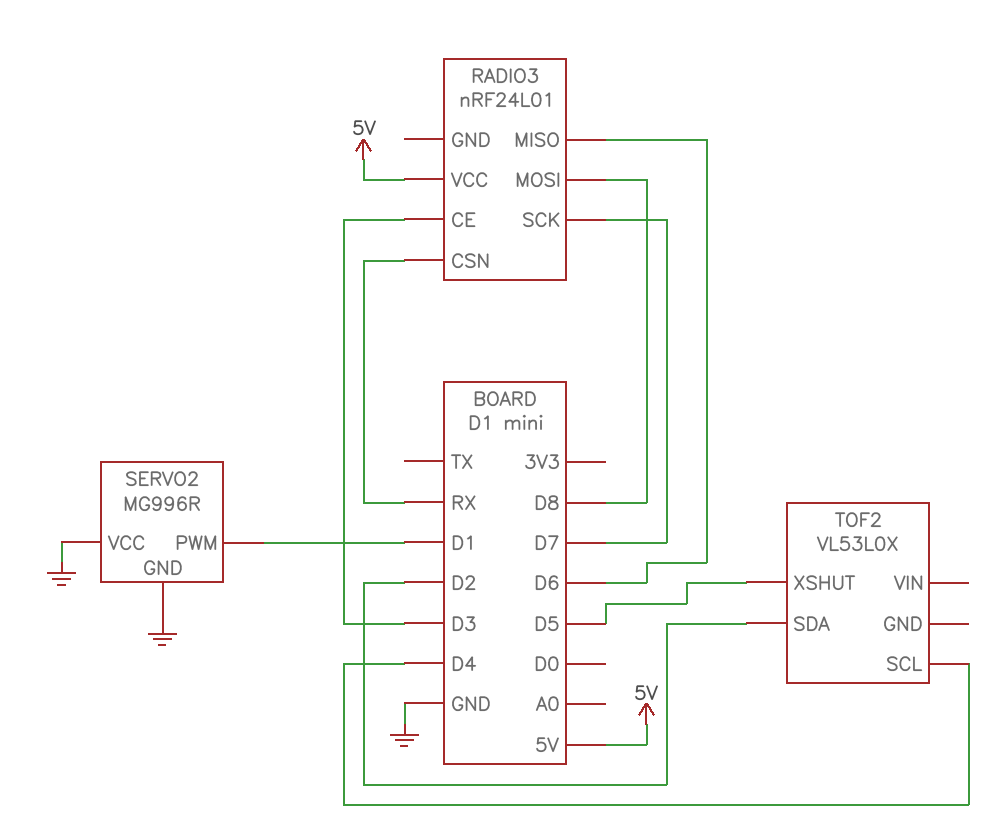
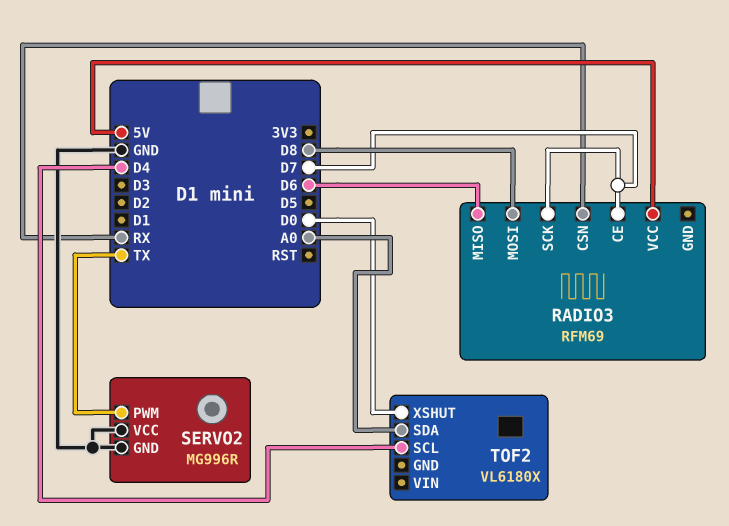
RADIO3: nRF24L01 -> RFM69
RADIO3 pin CE: D3 -> D7
SERVO2 pin PWM: D1 -> TX
TOF2: VL53L0X -> VL6180X
TOF2 pin SDA: D2 -> A0
TOF2 pin XSHUT: D5 -> D0

